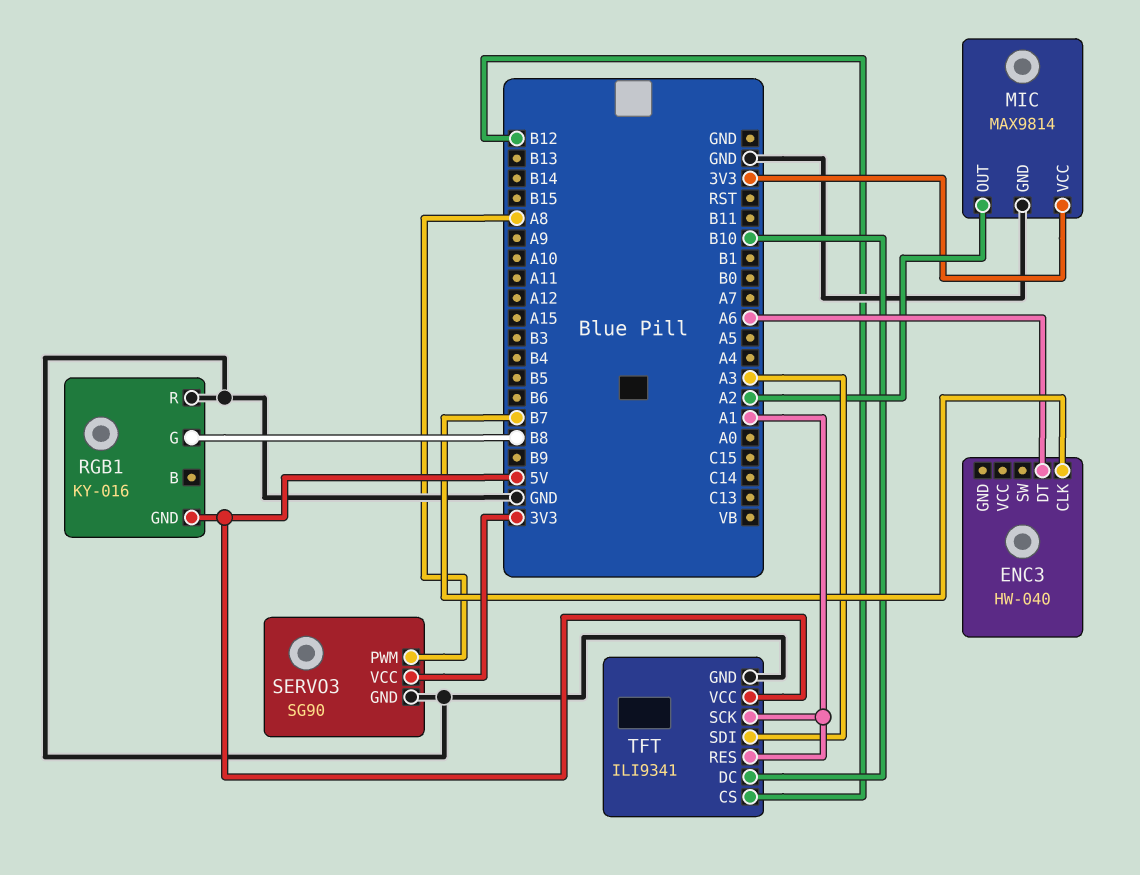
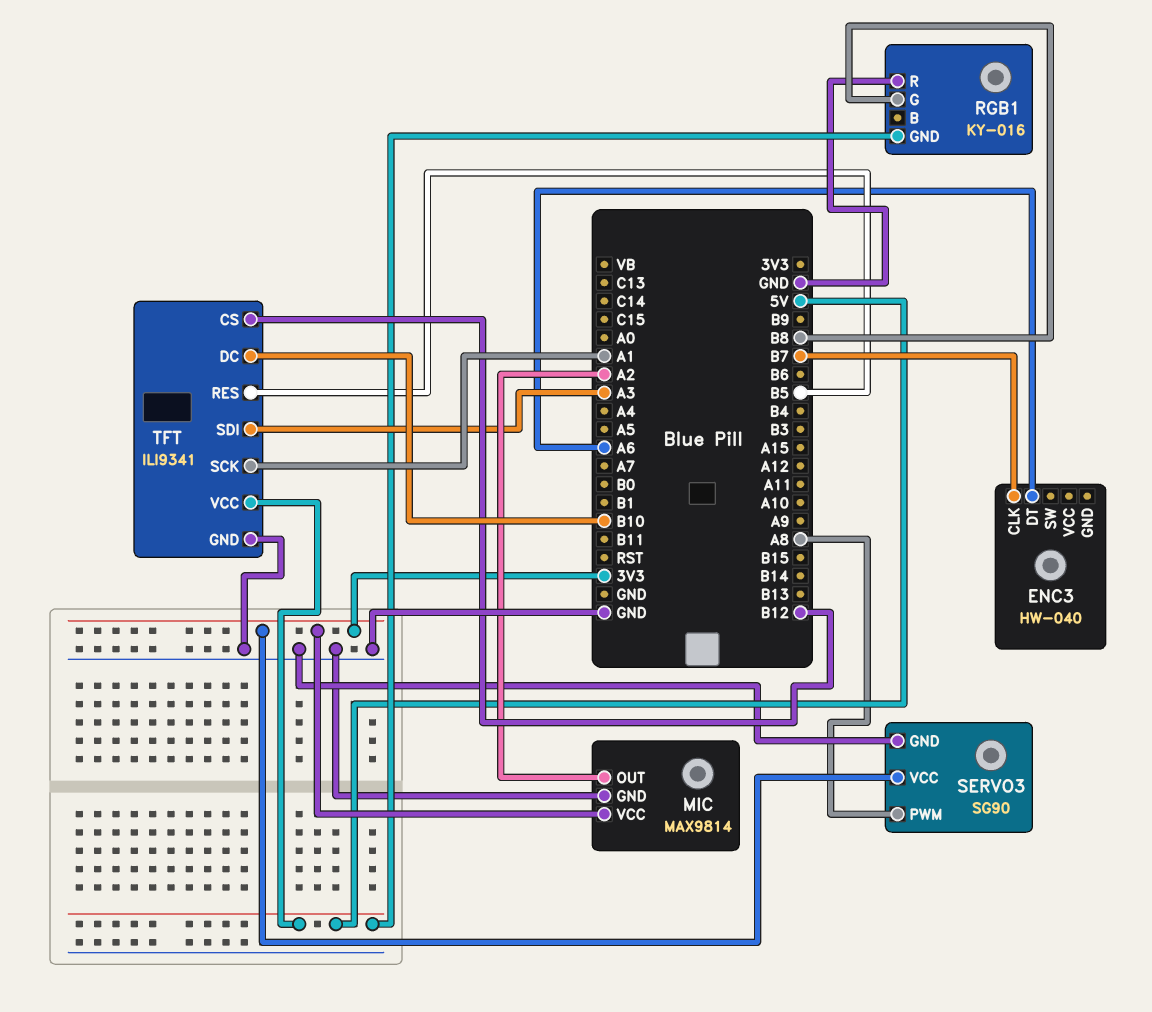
TFT pin RES: A1 -> B5

